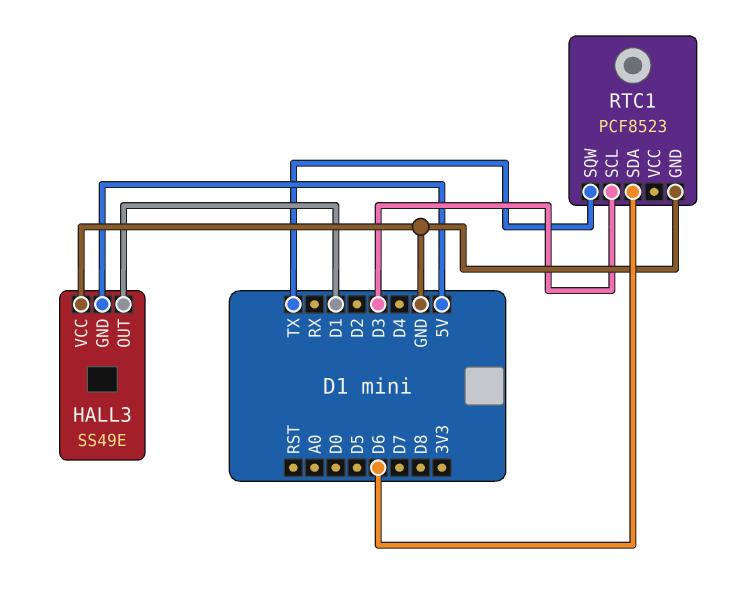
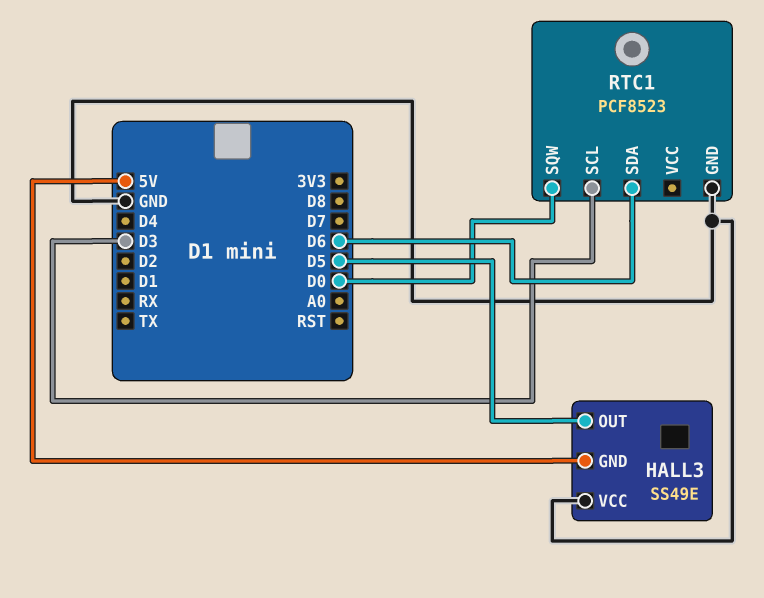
HALL3 pin OUT: D1 -> D5
RTC1 pin SQW: TX -> D0

